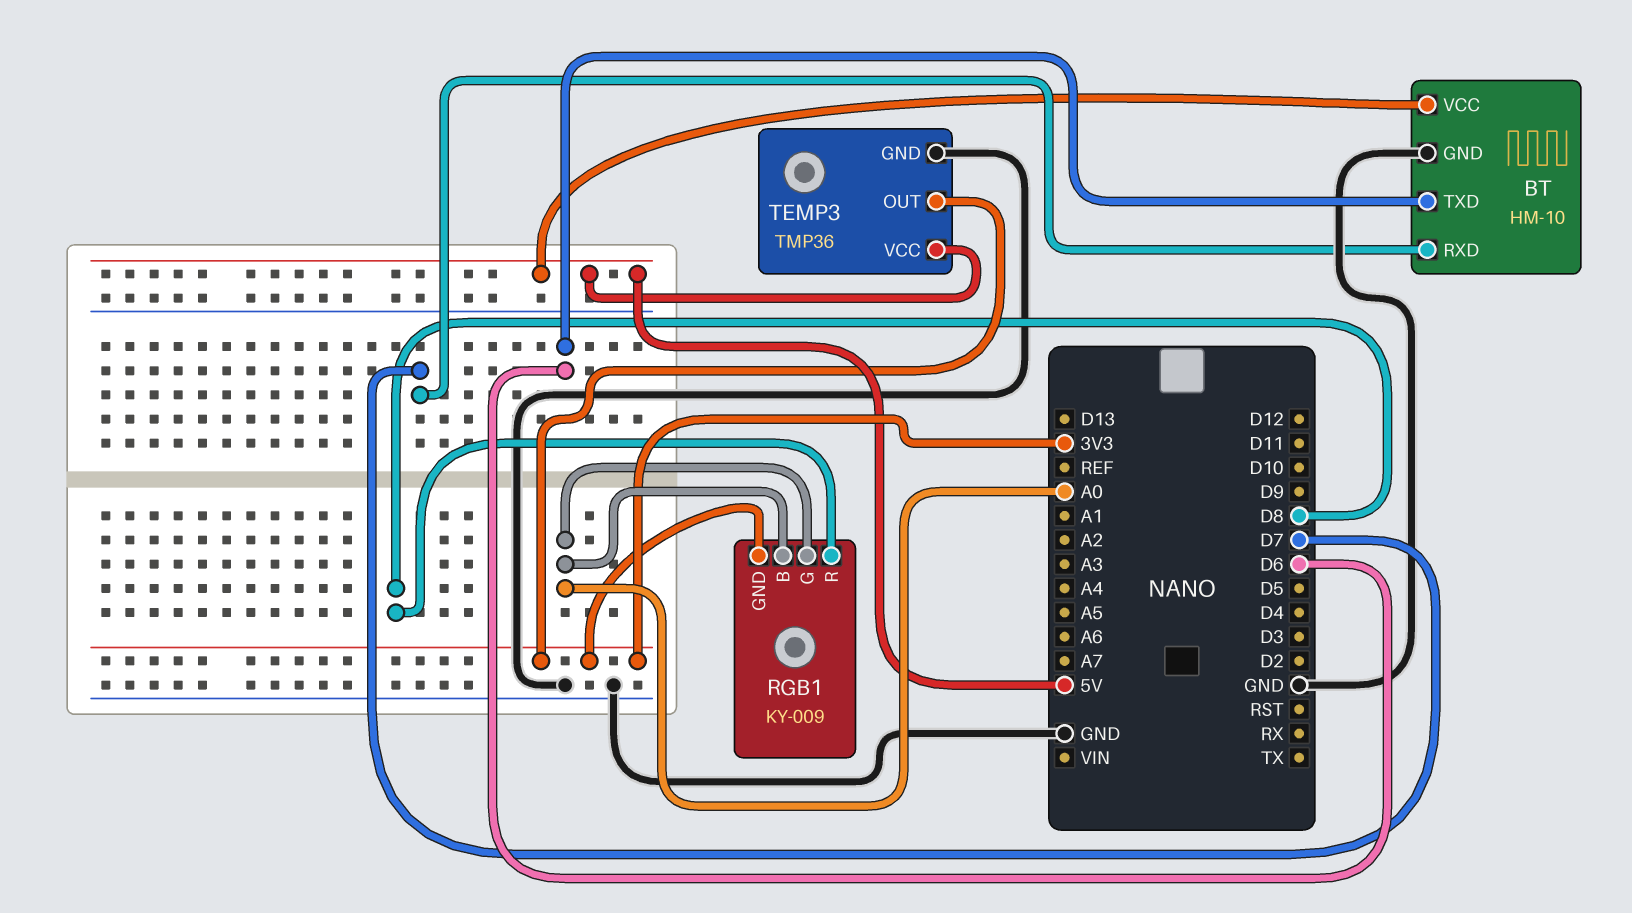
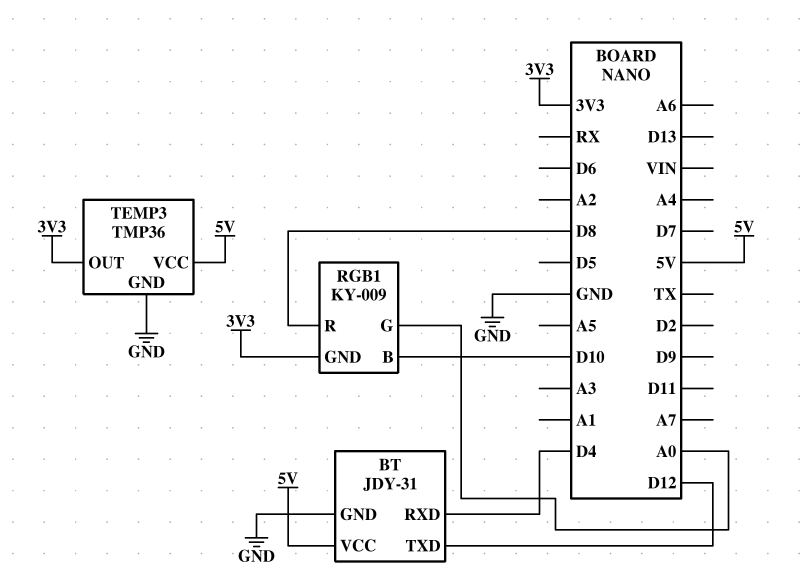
BT: HM-10 -> JDY-31
BT pin RXD: D7 -> D4
BT pin TXD: D6 -> D12
RGB1 pin B: A0 -> D10

